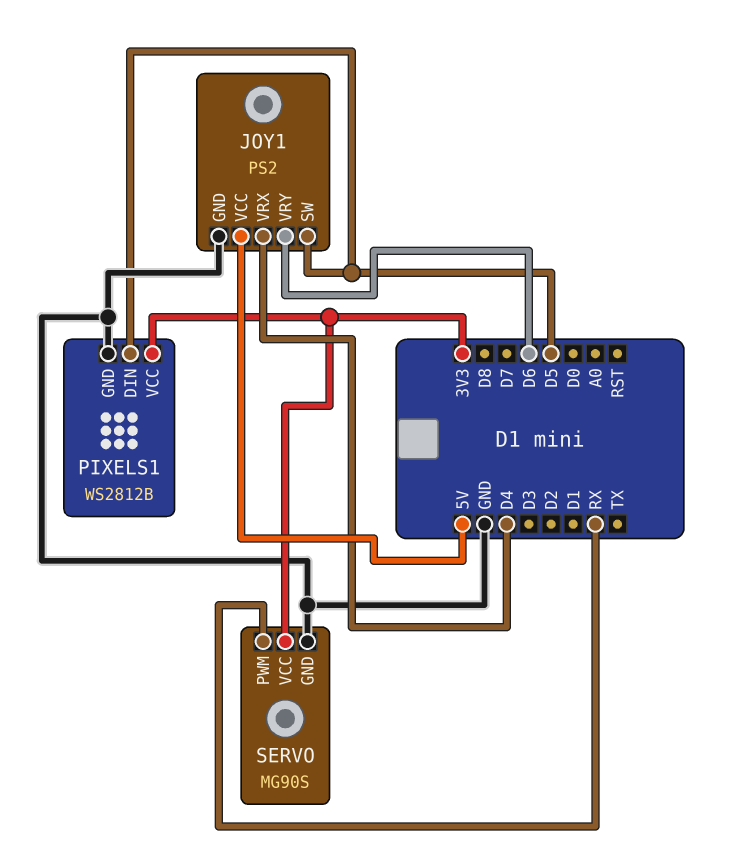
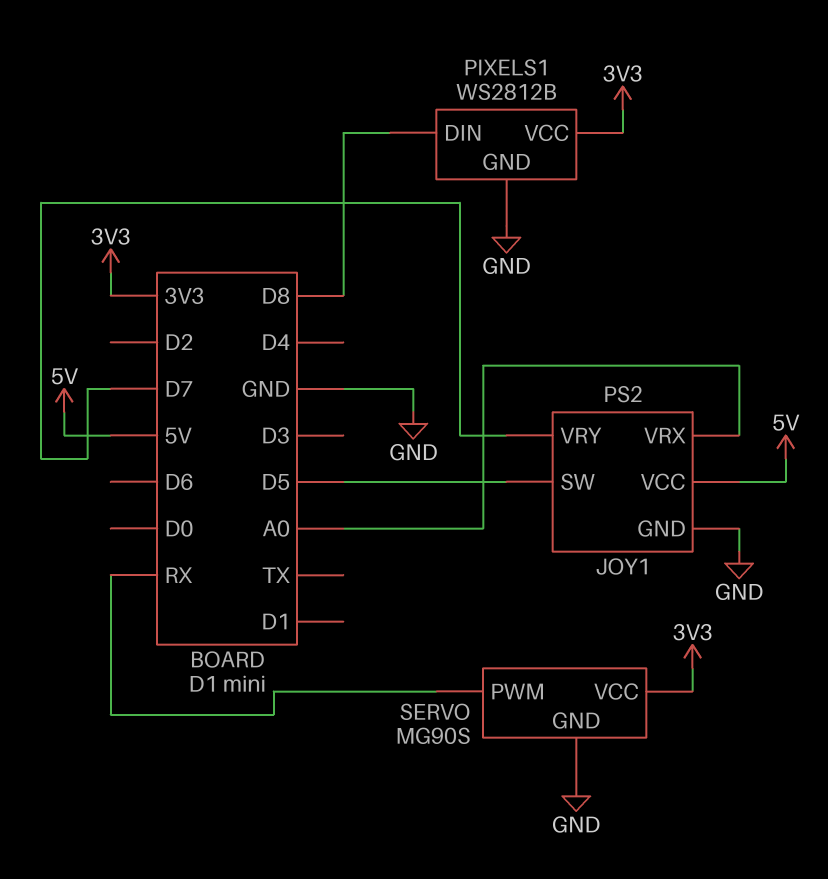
JOY1 pin VRX: D4 -> A0
JOY1 pin VRY: D6 -> D7
PIXELS1 pin DIN: D5 -> D8

